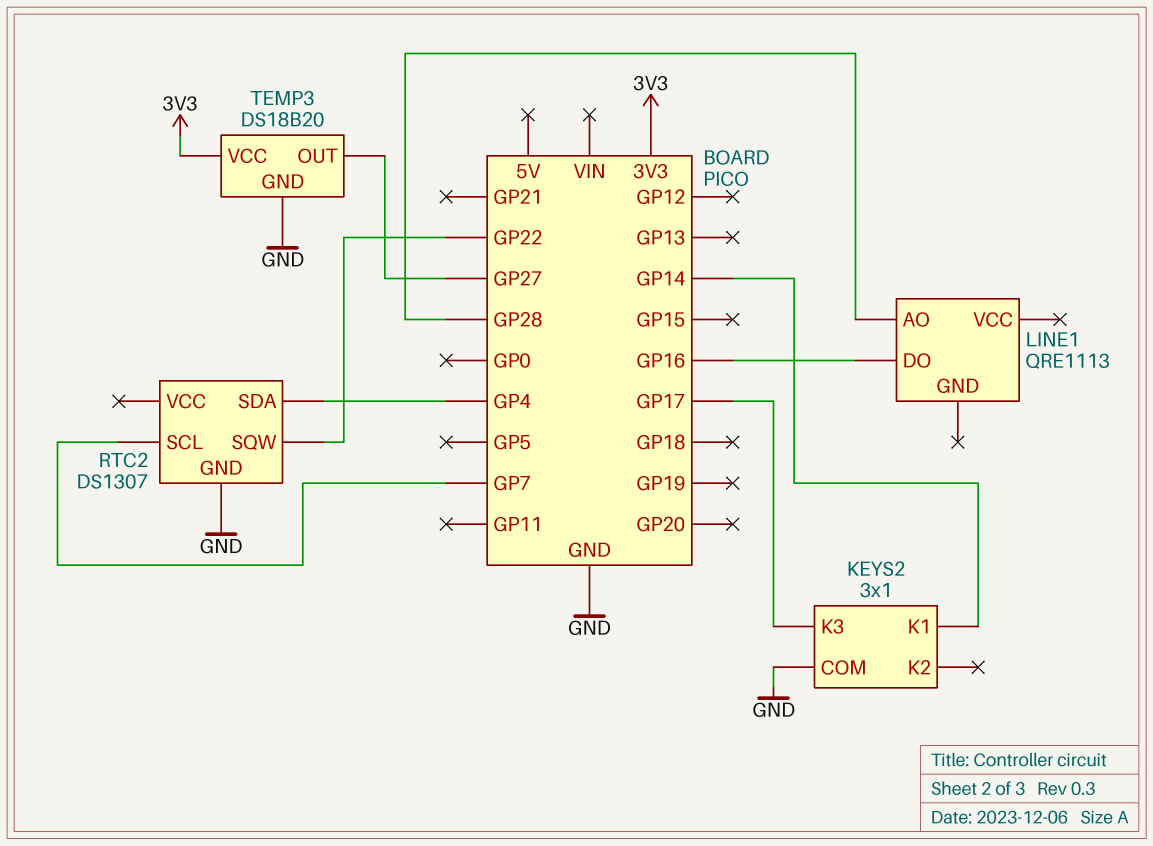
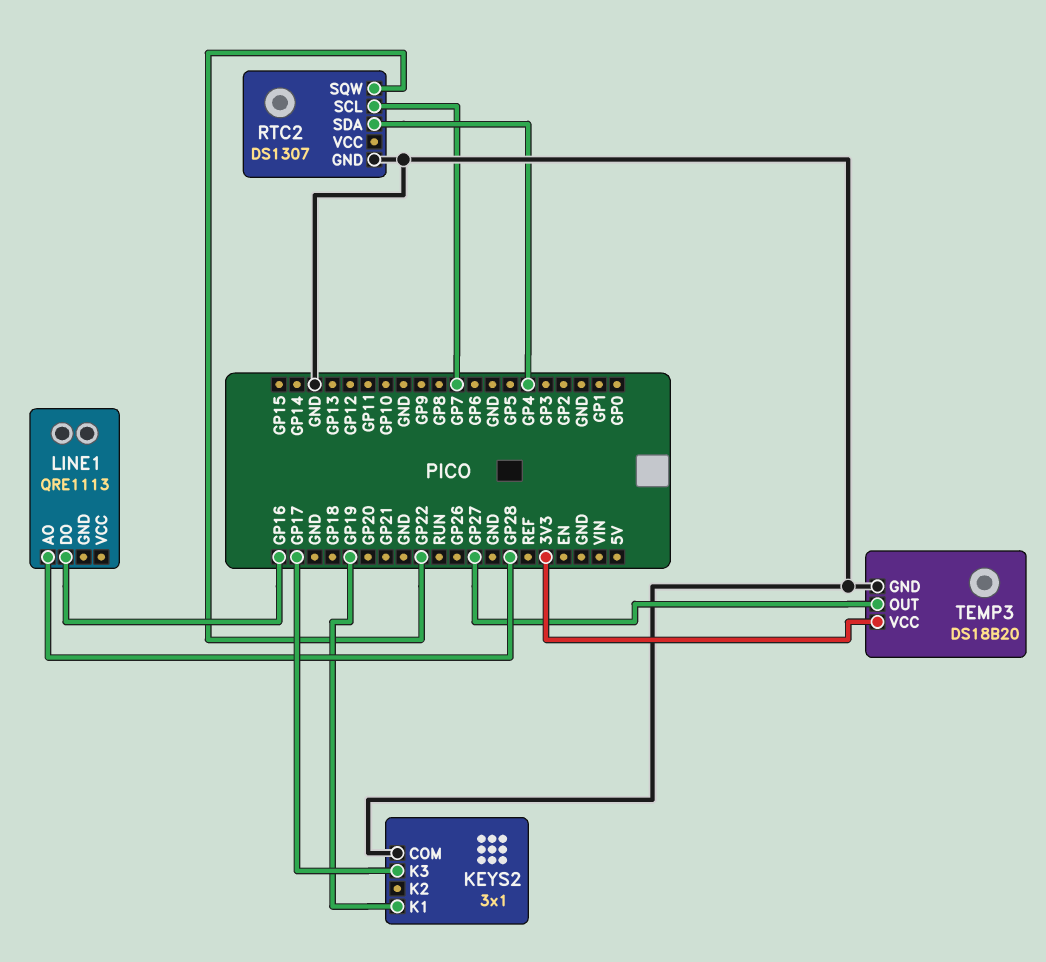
KEYS2 pin K1: GP14 -> GP19

